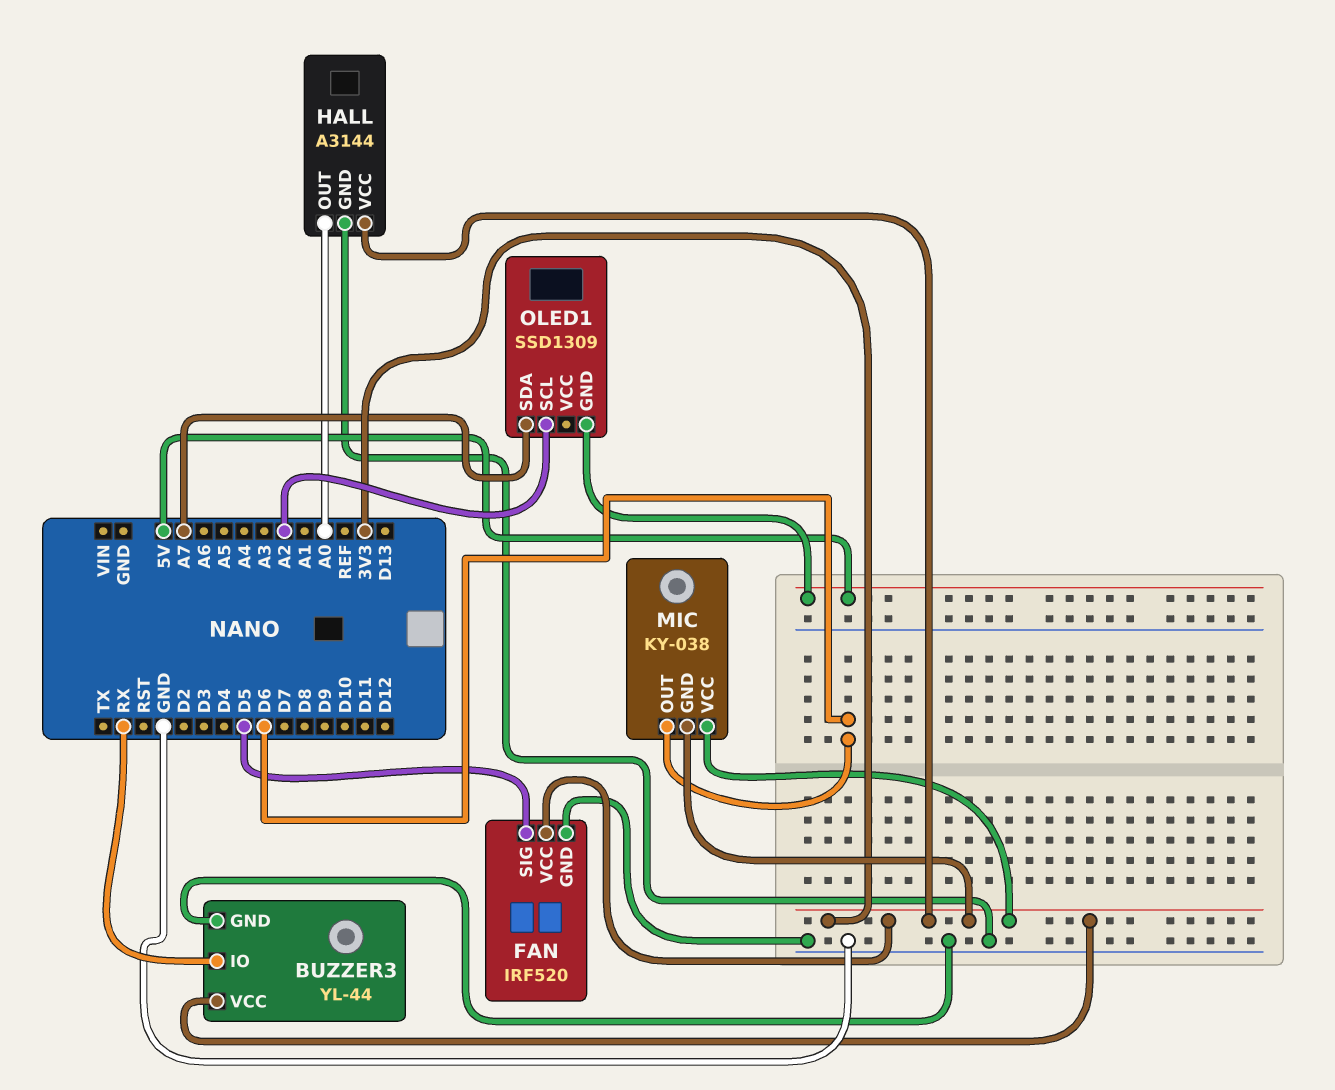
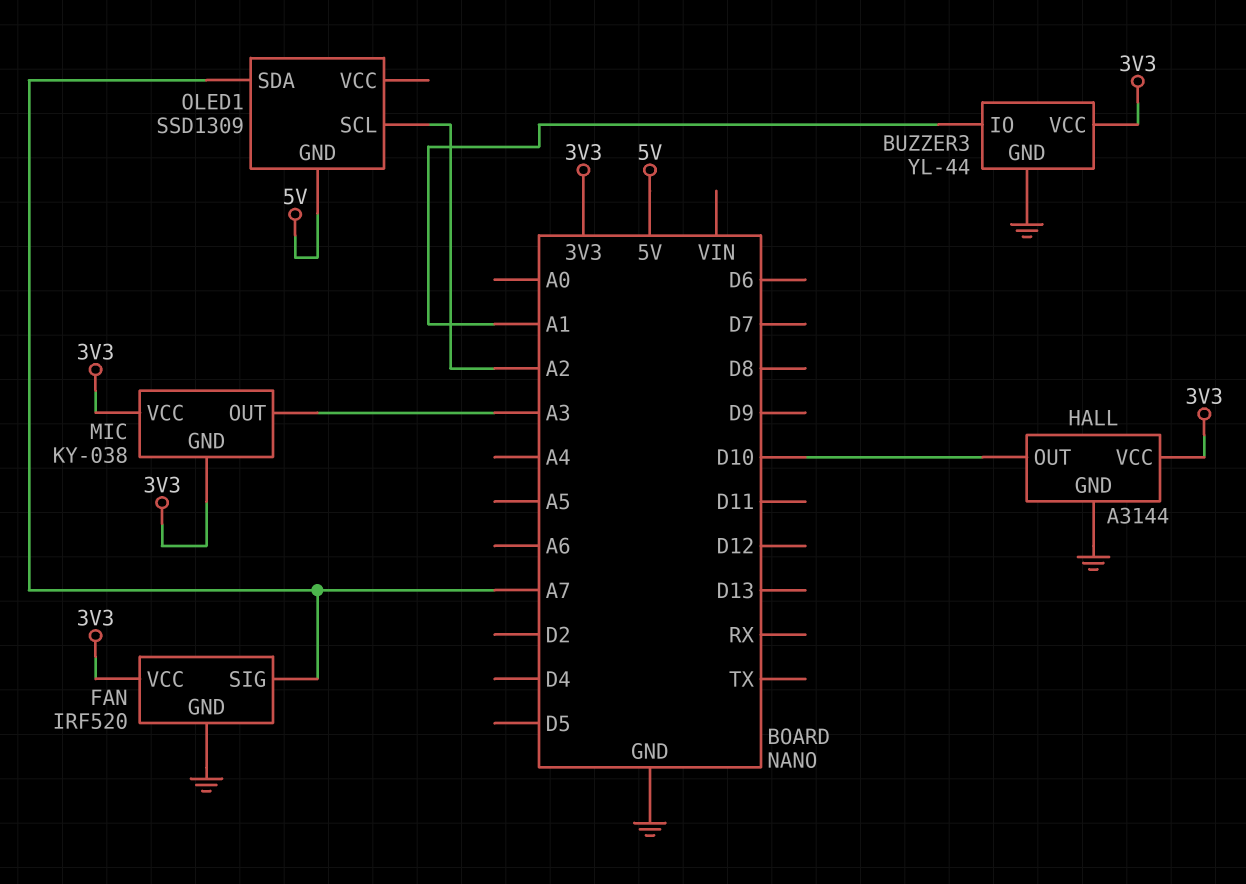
BUZZER3 pin IO: RX -> A1
FAN pin SIG: D5 -> A7
HALL pin OUT: A0 -> D10
MIC pin OUT: D6 -> A3

